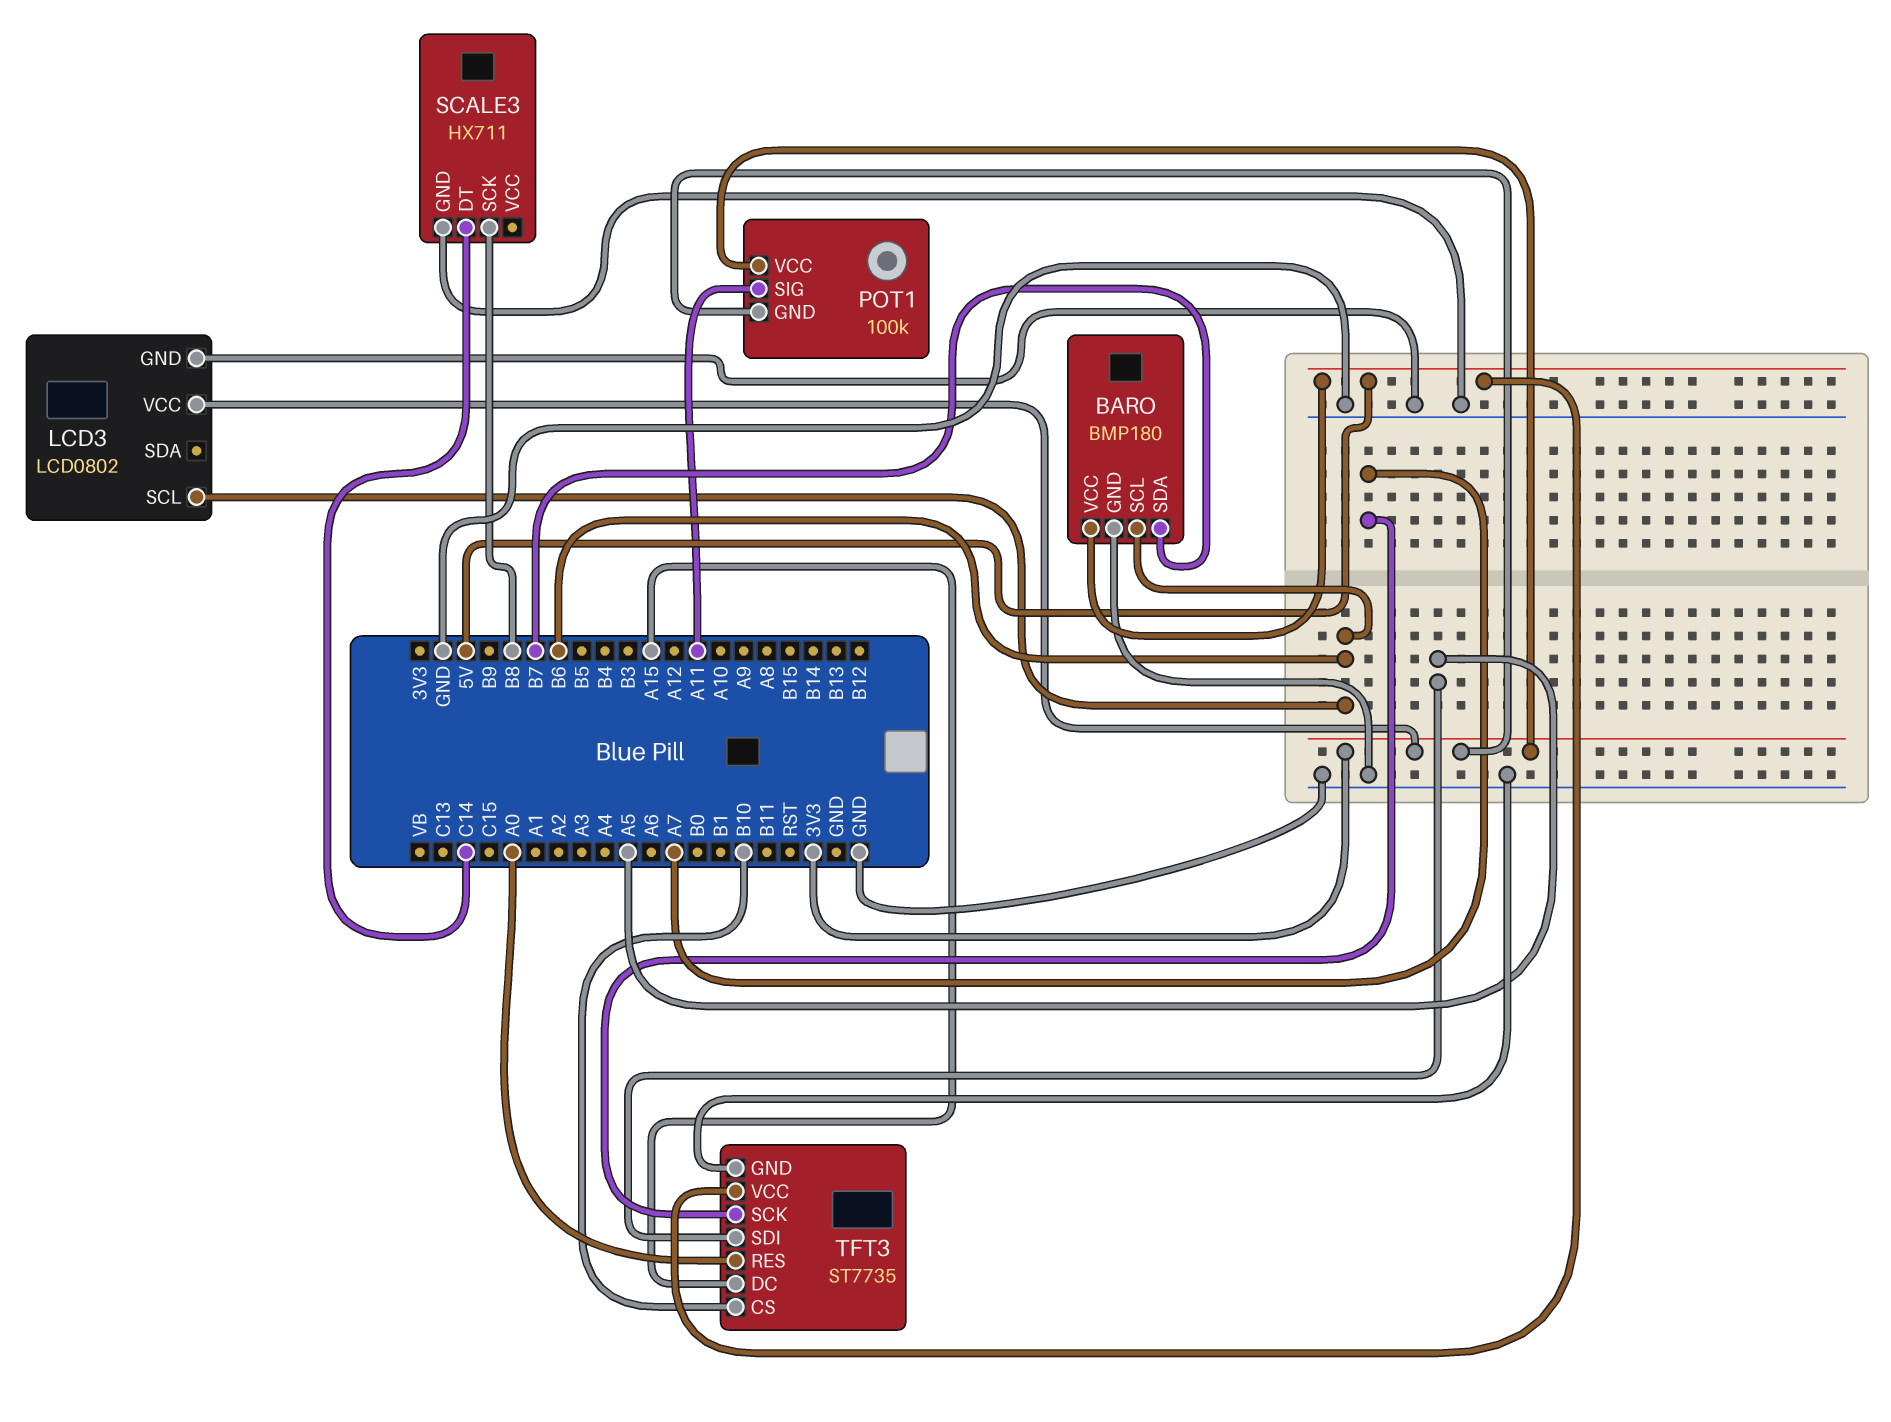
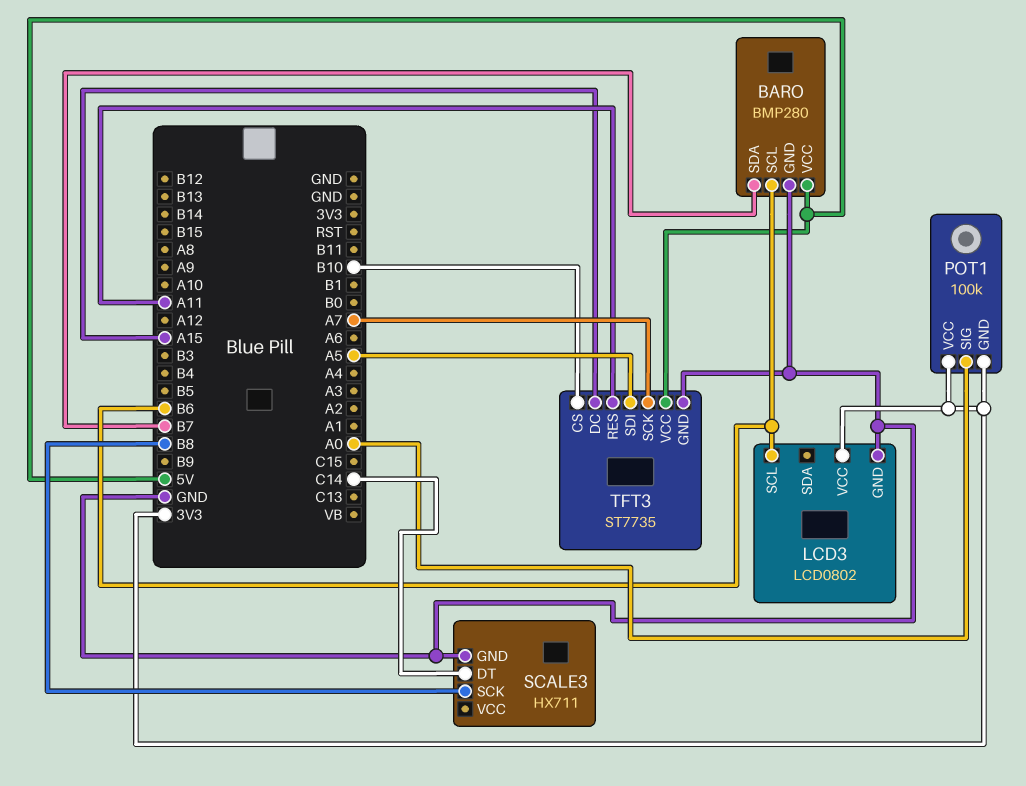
BARO: BMP180 -> BMP280
POT1 pin SIG: A11 -> A0
TFT3 pin RES: A0 -> A11

